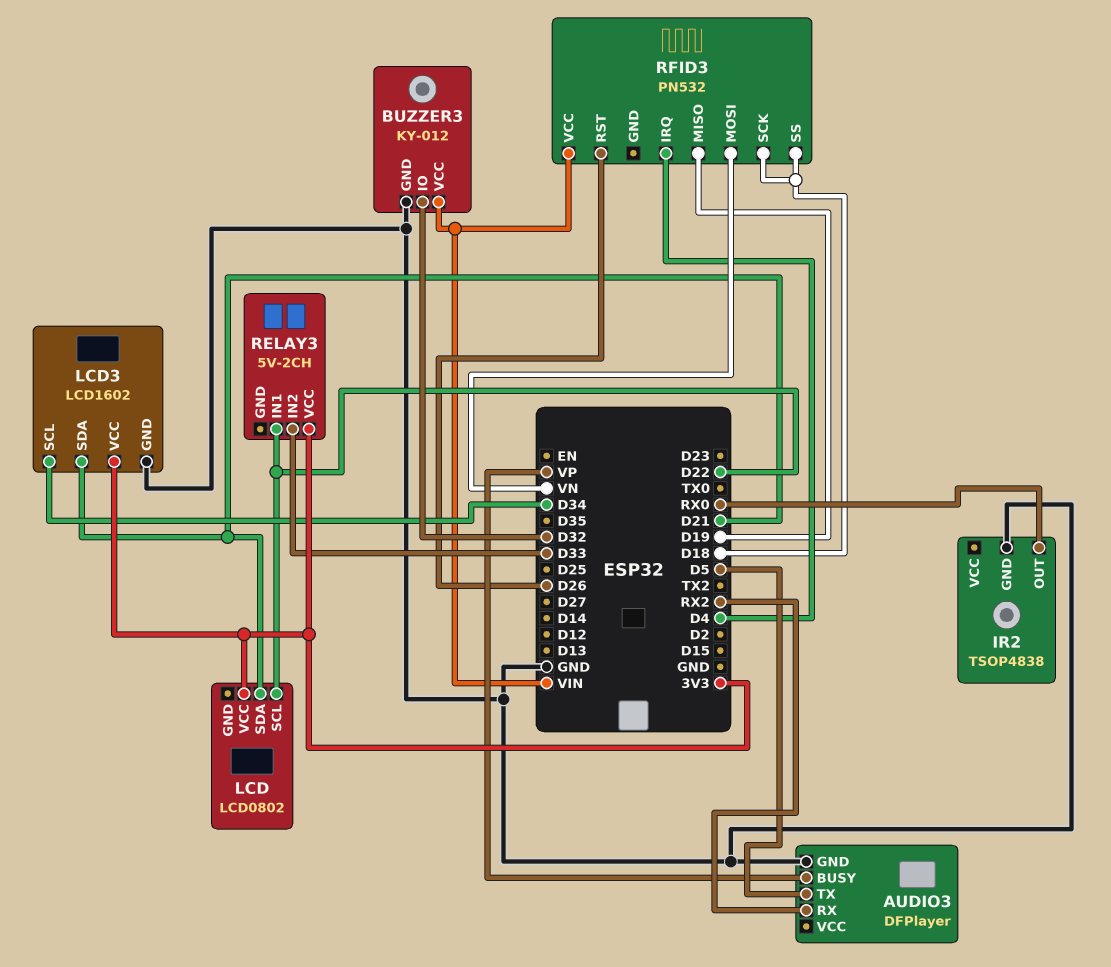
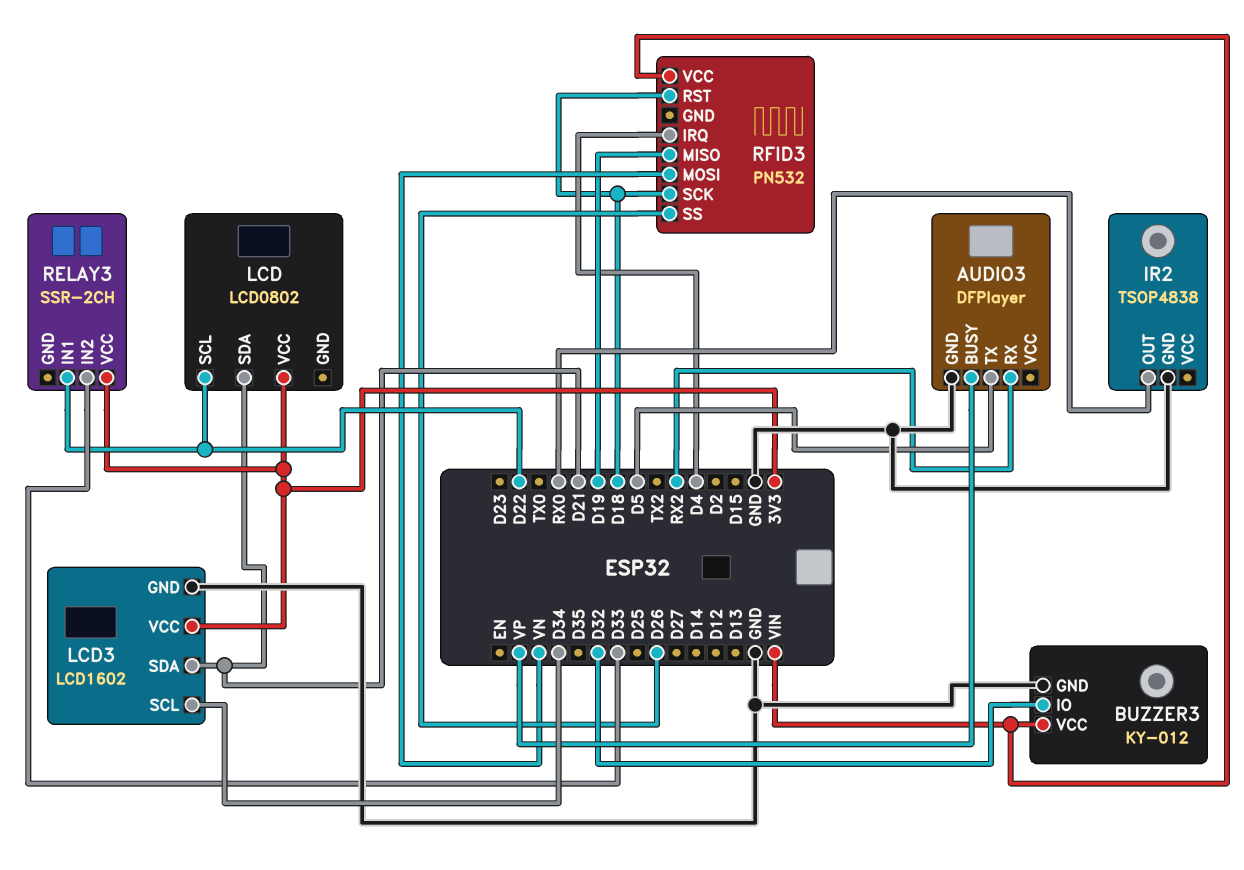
RELAY3: 5V-2CH -> SSR-2CH
RFID3 pin RST: D26 -> D18
RFID3 pin SS: D18 -> D26

